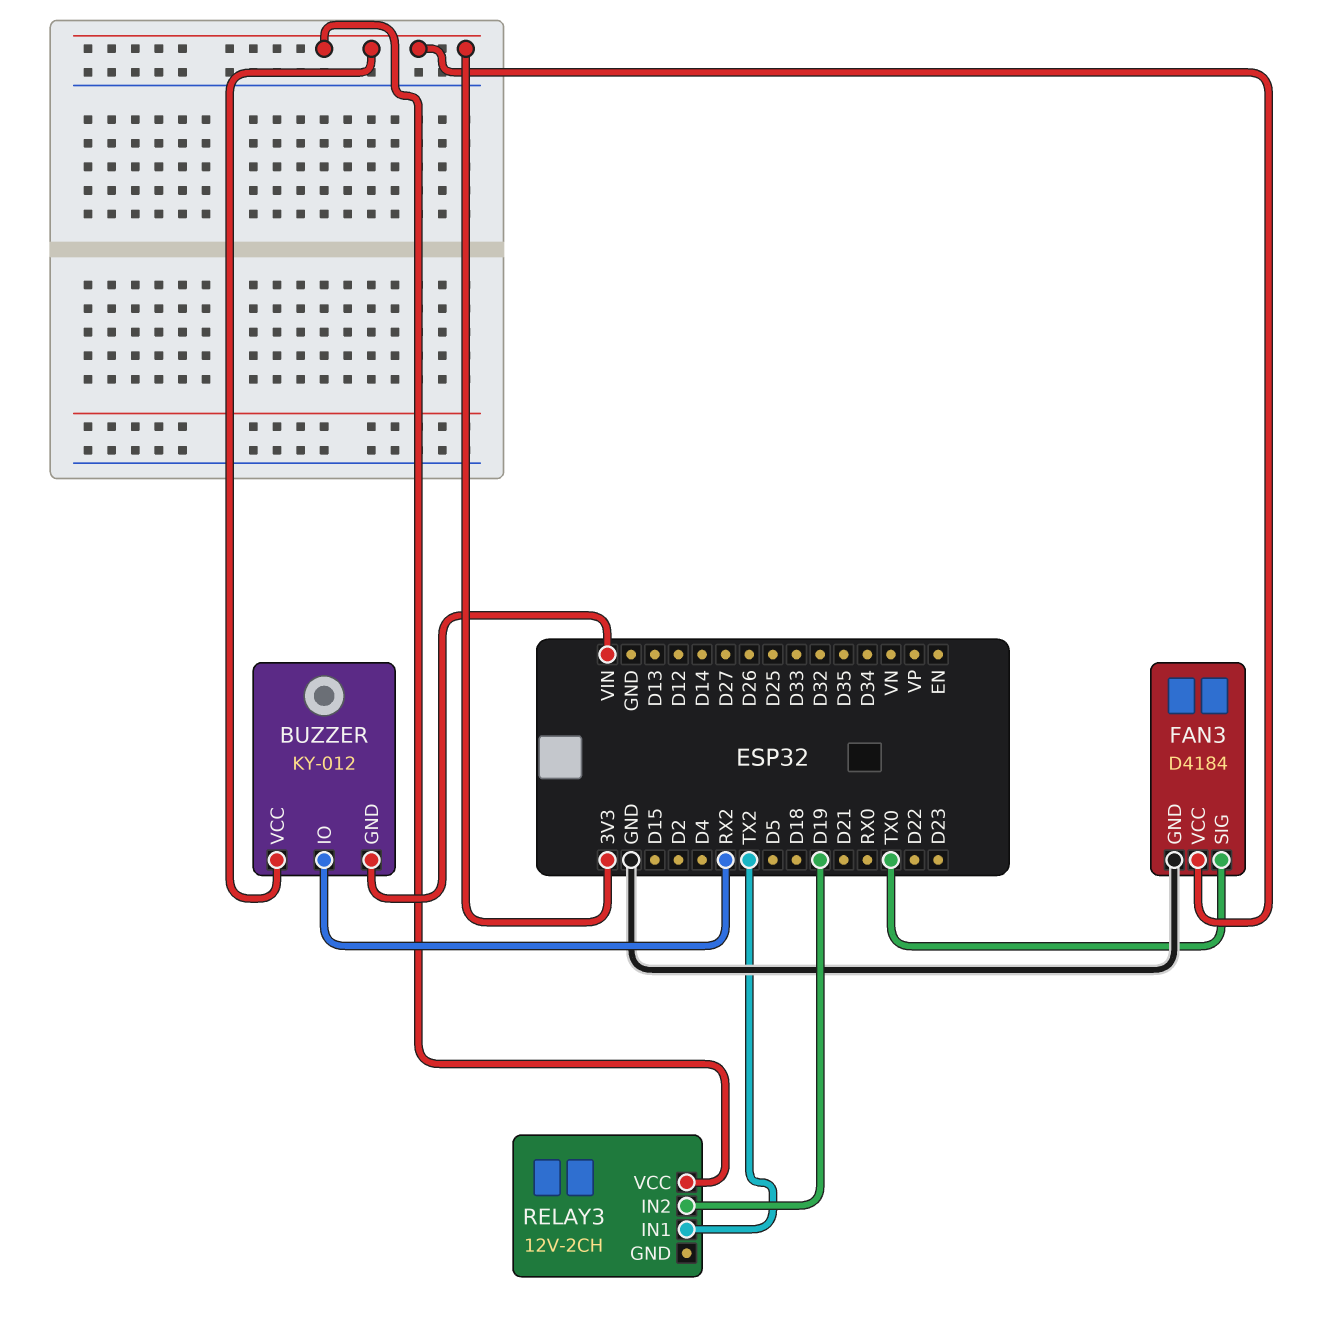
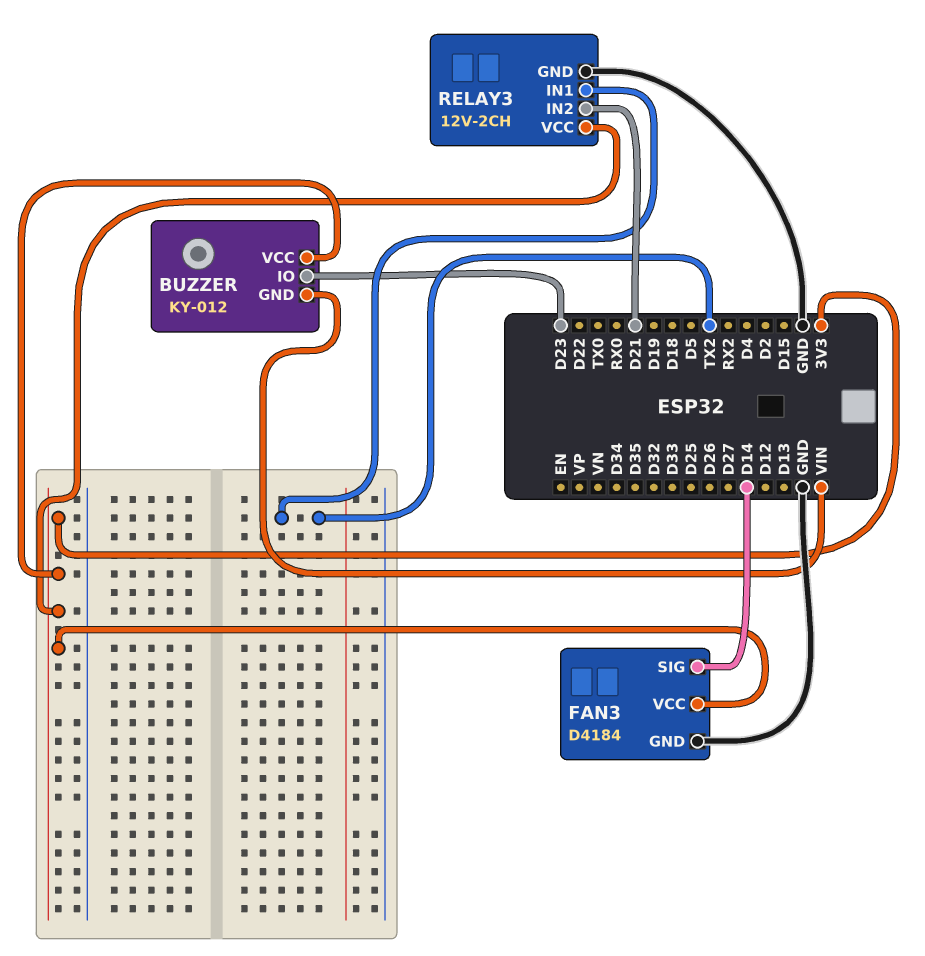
BUZZER pin IO: RX2 -> D23
FAN3 pin SIG: TX0 -> D14
RELAY3 pin GND: none -> GND
RELAY3 pin IN2: D19 -> D21

